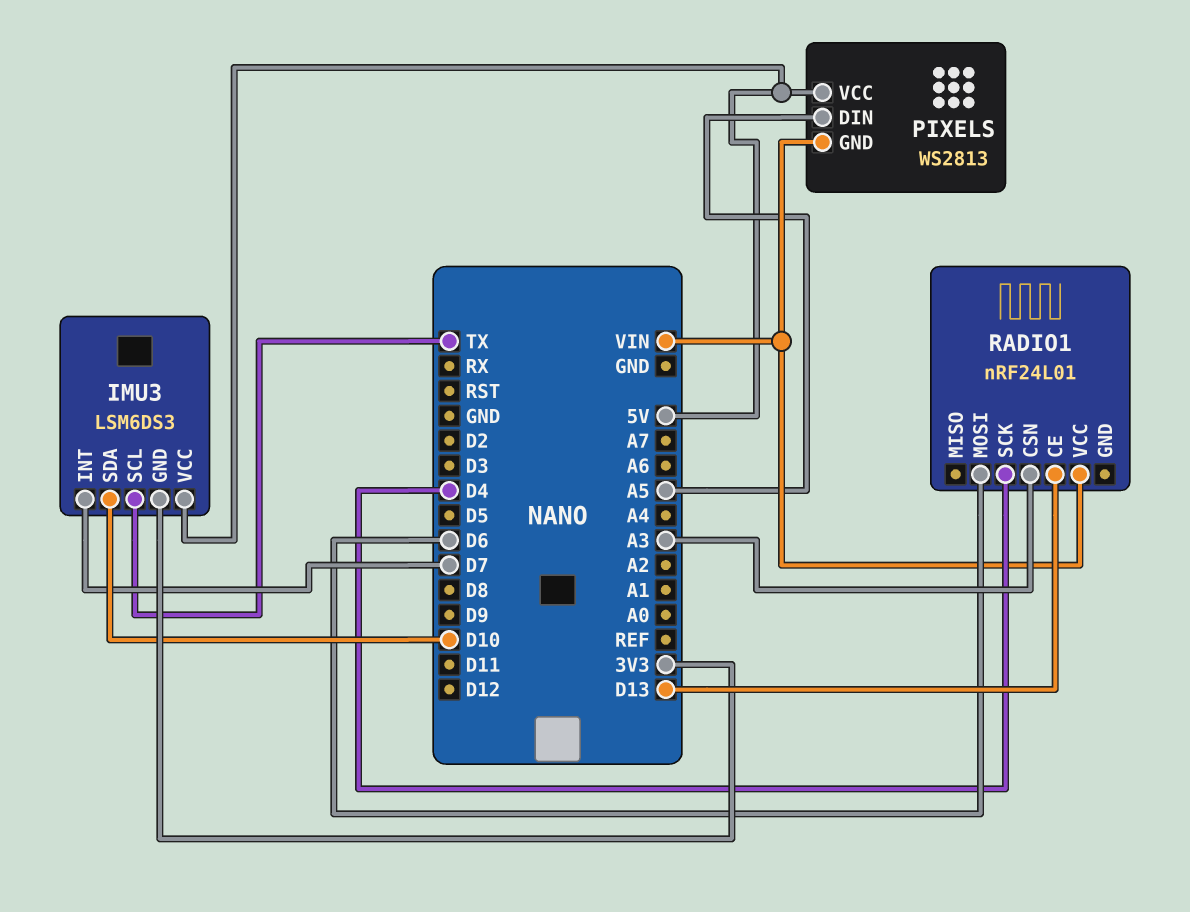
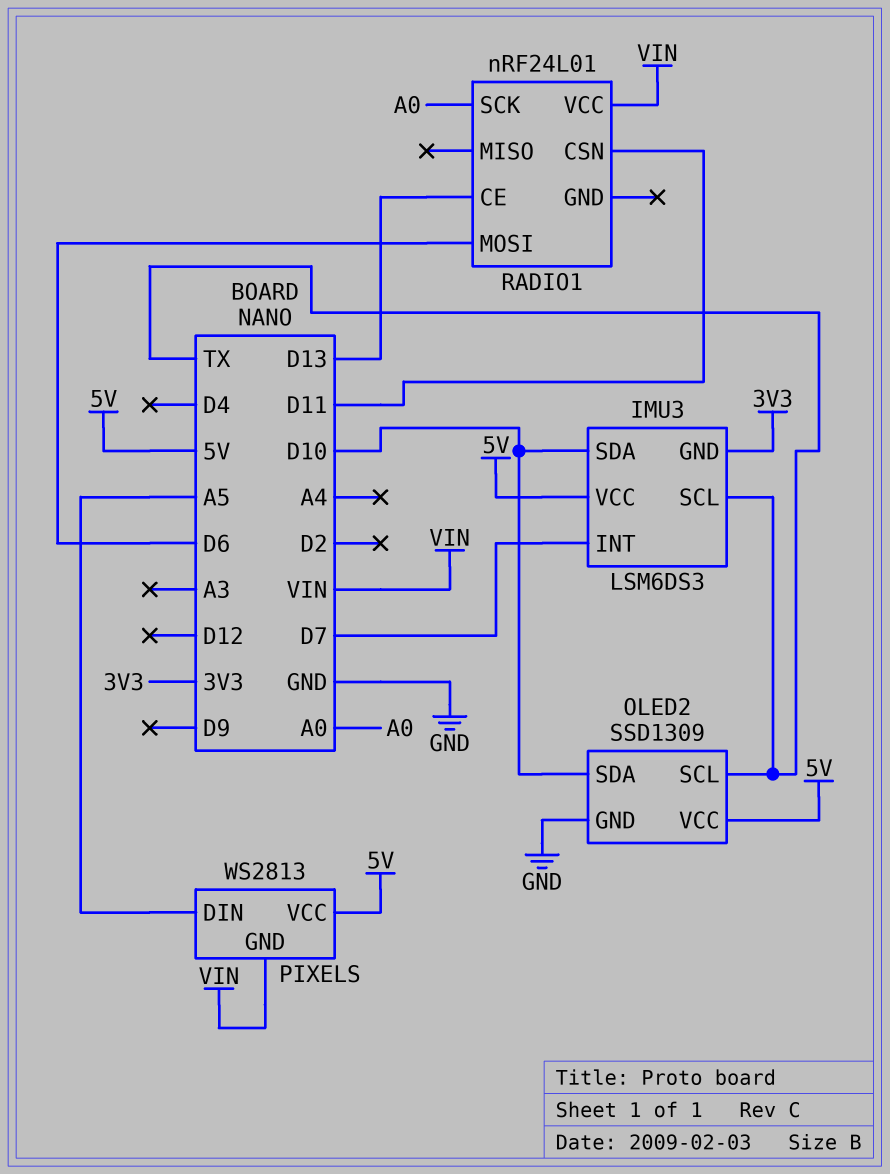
OLED2: none -> SSD1309
OLED2 pin GND: none -> GND
OLED2 pin SCL: none -> TX
OLED2 pin SDA: none -> D10
OLED2 pin VCC: none -> 5V
RADIO1 pin CSN: A3 -> D11
RADIO1 pin SCK: D4 -> A0

